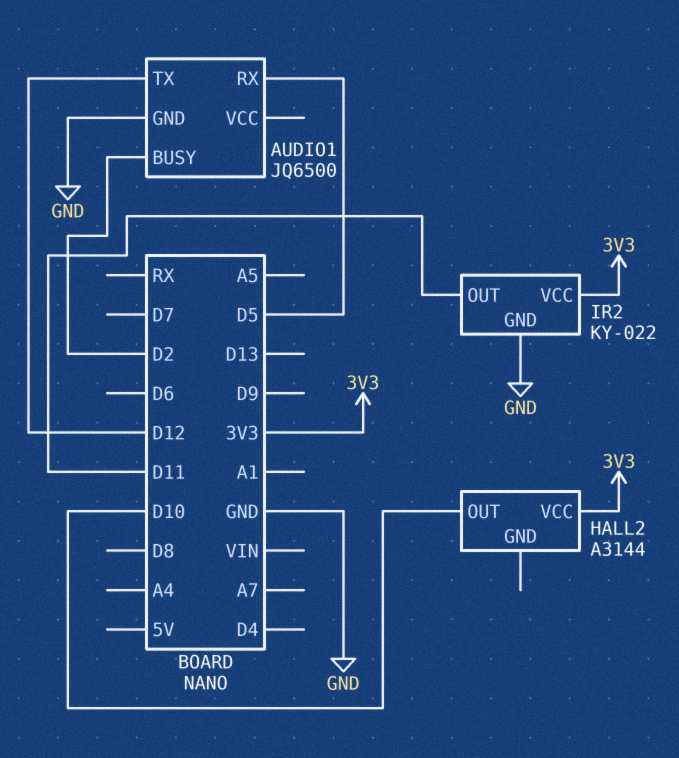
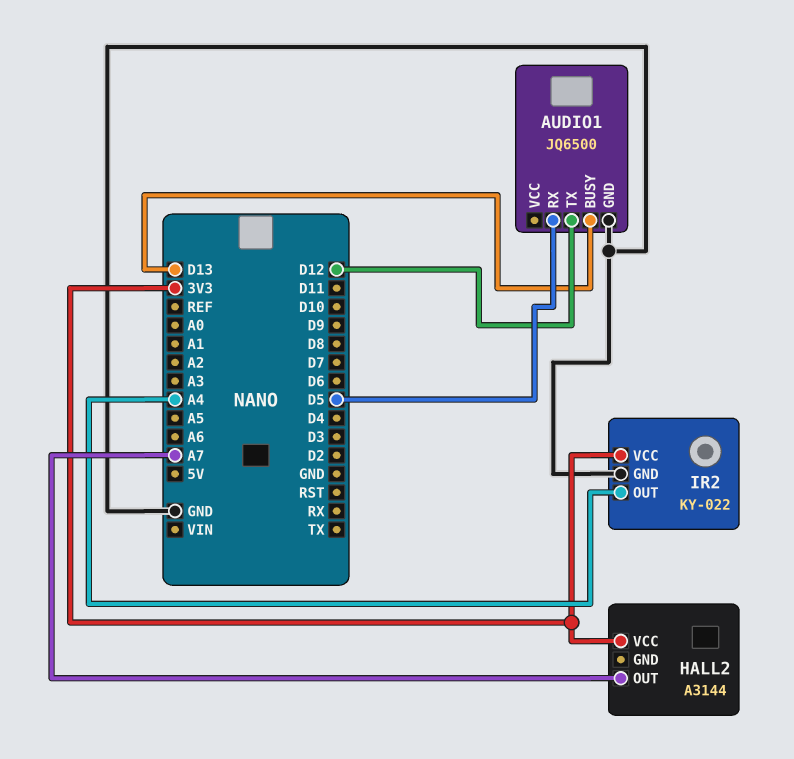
AUDIO1 pin BUSY: D2 -> D13
HALL2 pin OUT: D10 -> A7
IR2 pin OUT: D11 -> A4

